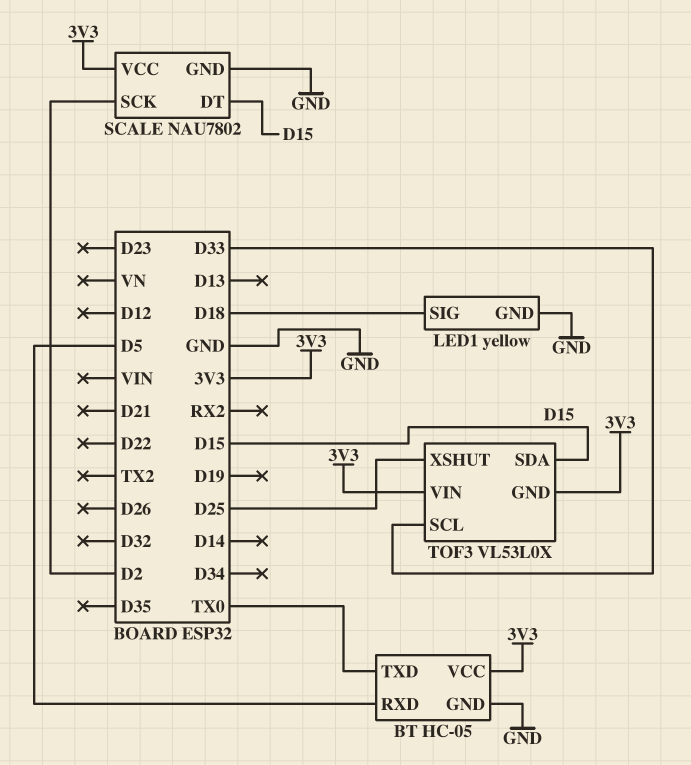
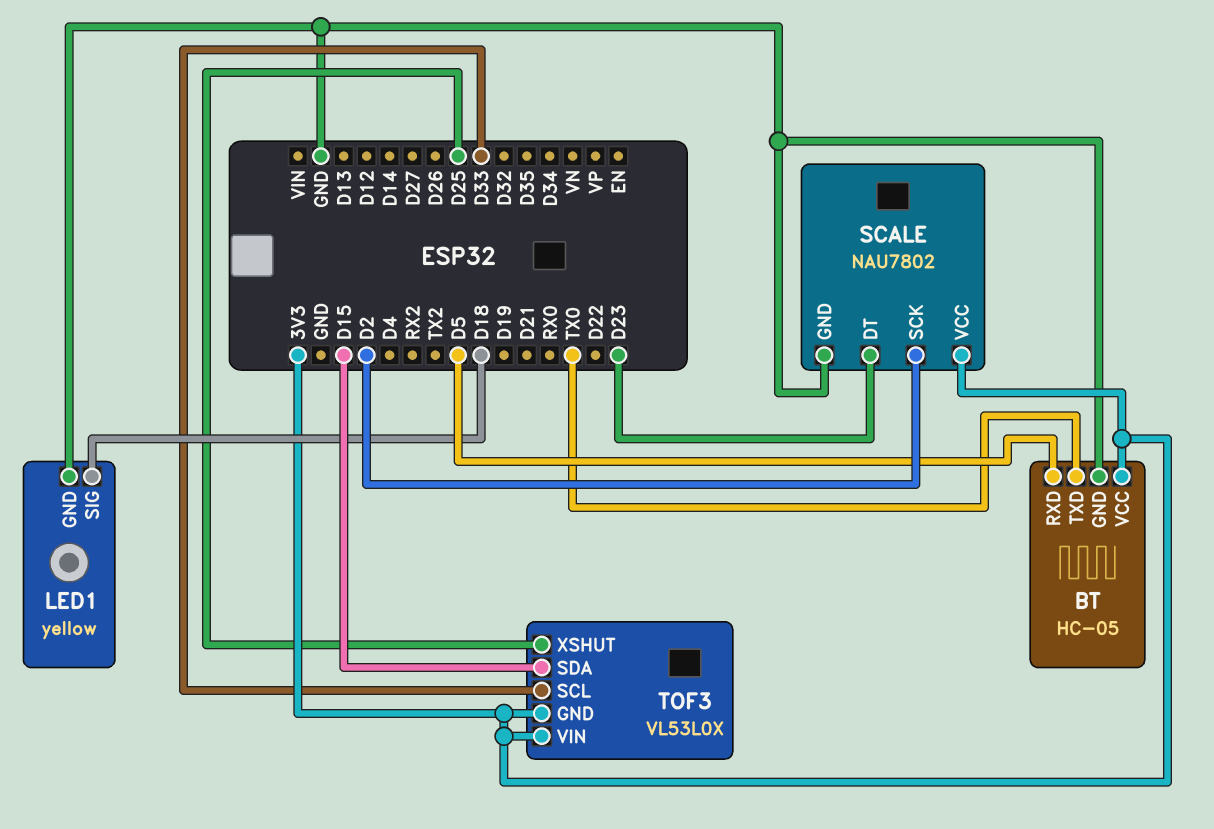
SCALE pin DT: D15 -> D23

